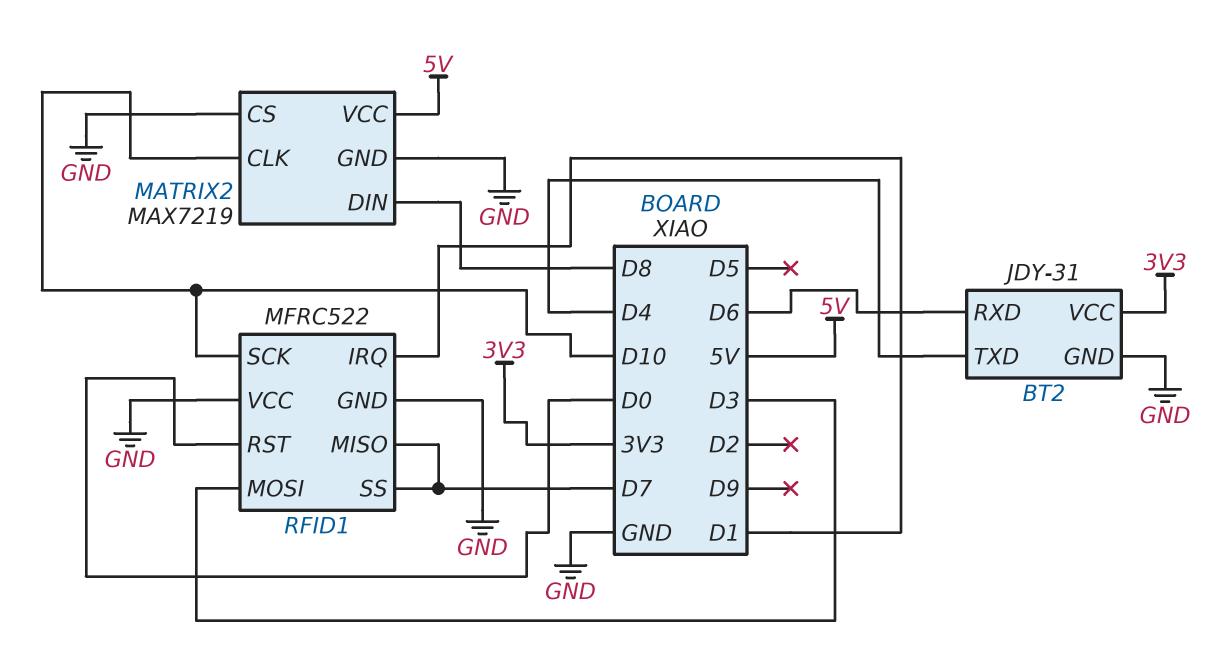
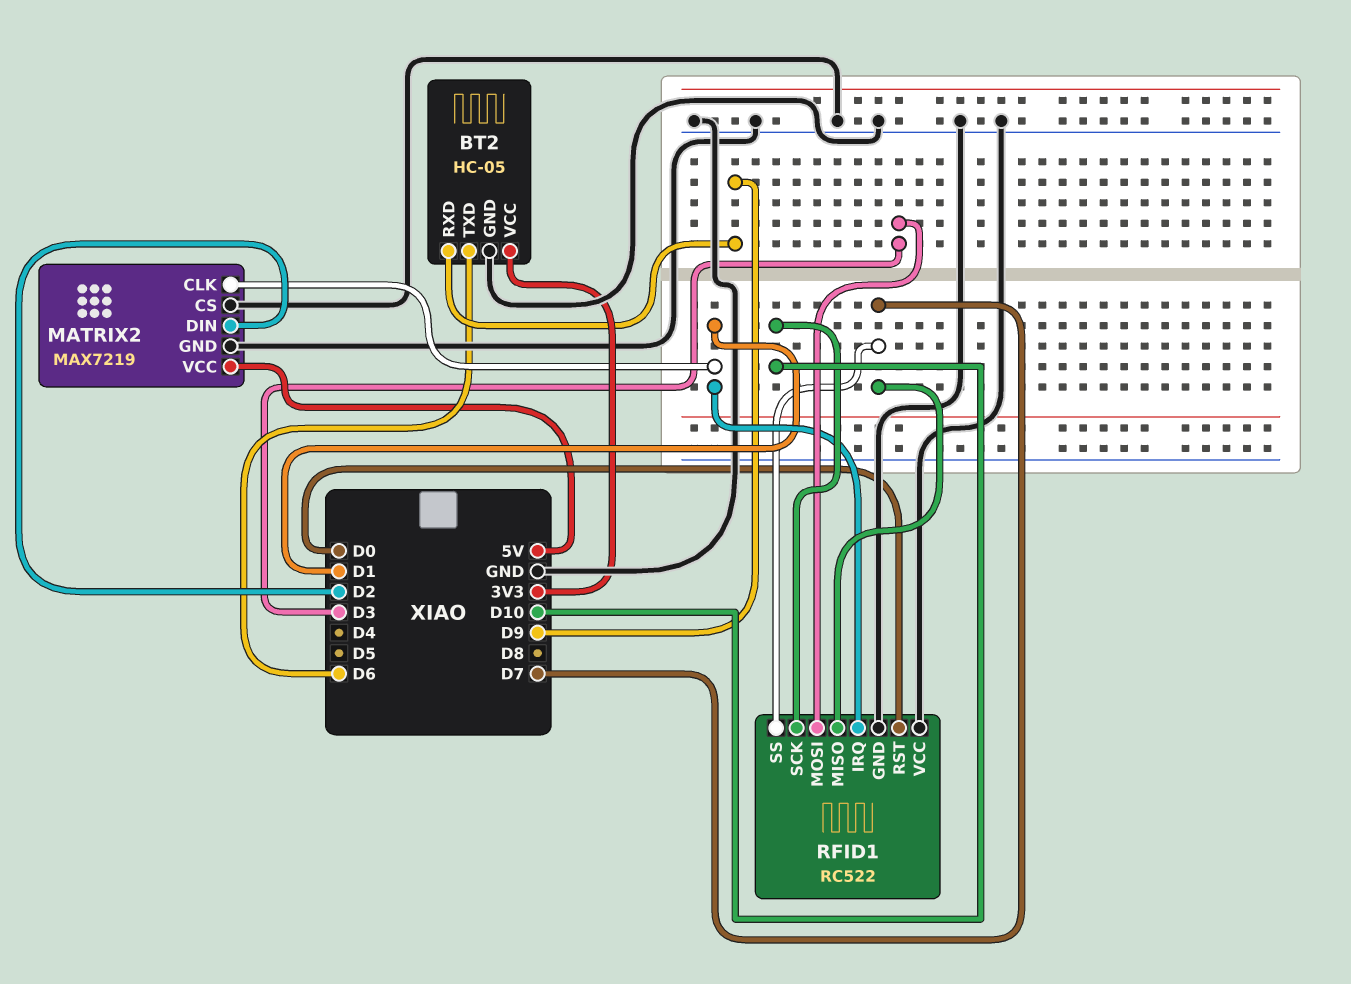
BT2: JDY-31 -> HC-05
BT2 pin RXD: D6 -> D9
BT2 pin TXD: D4 -> D6
MATRIX2 pin CLK: D10 -> D1
MATRIX2 pin DIN: D8 -> D2
RFID1: MFRC522 -> RC522

